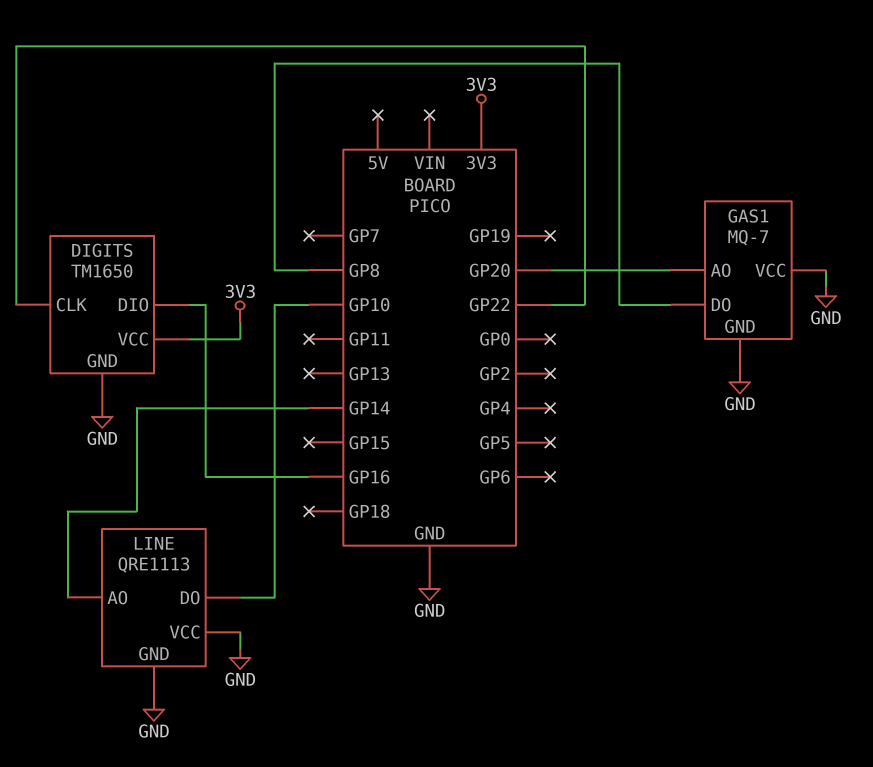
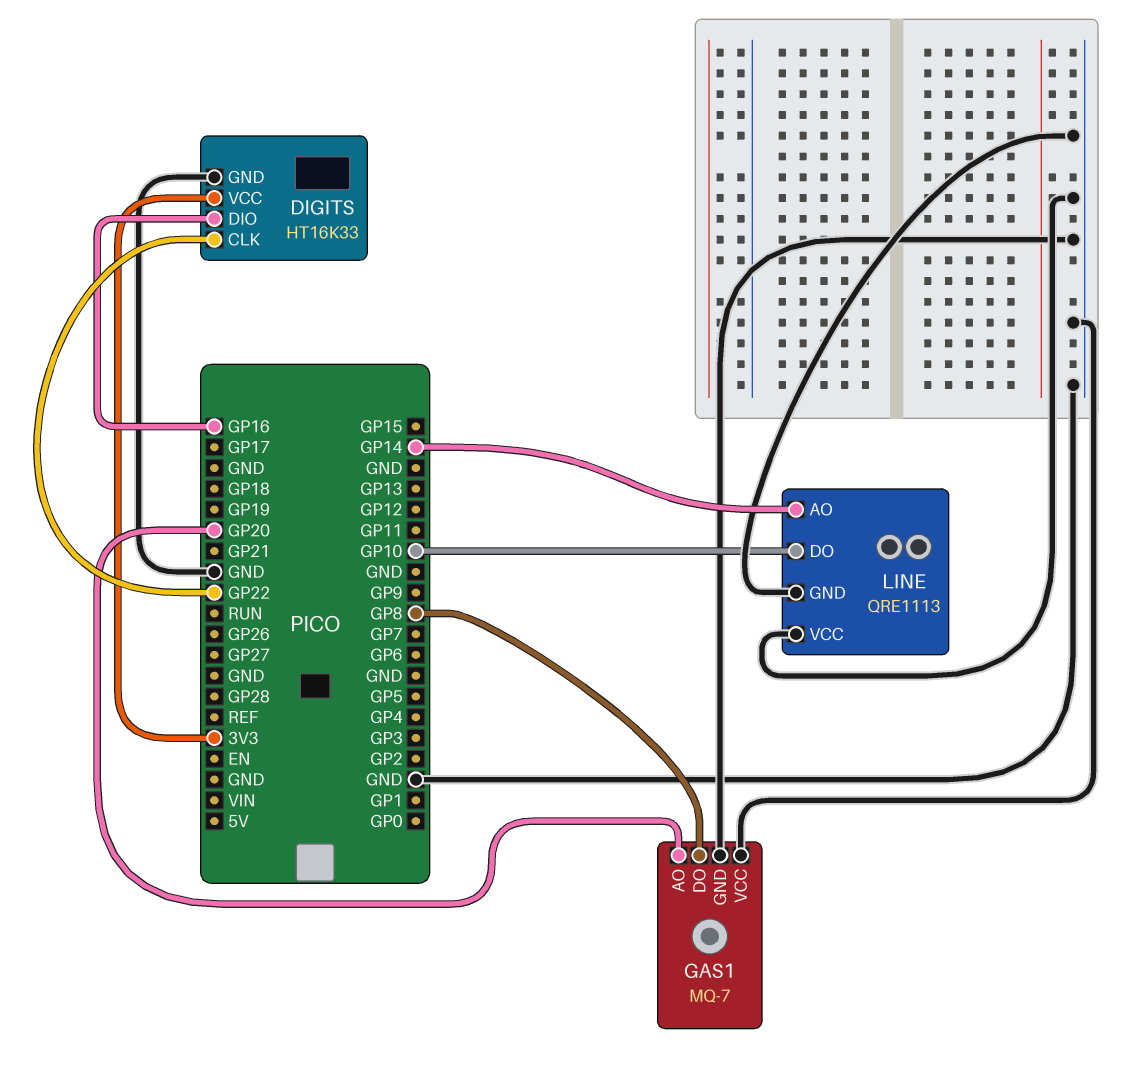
DIGITS: TM1650 -> HT16K33

